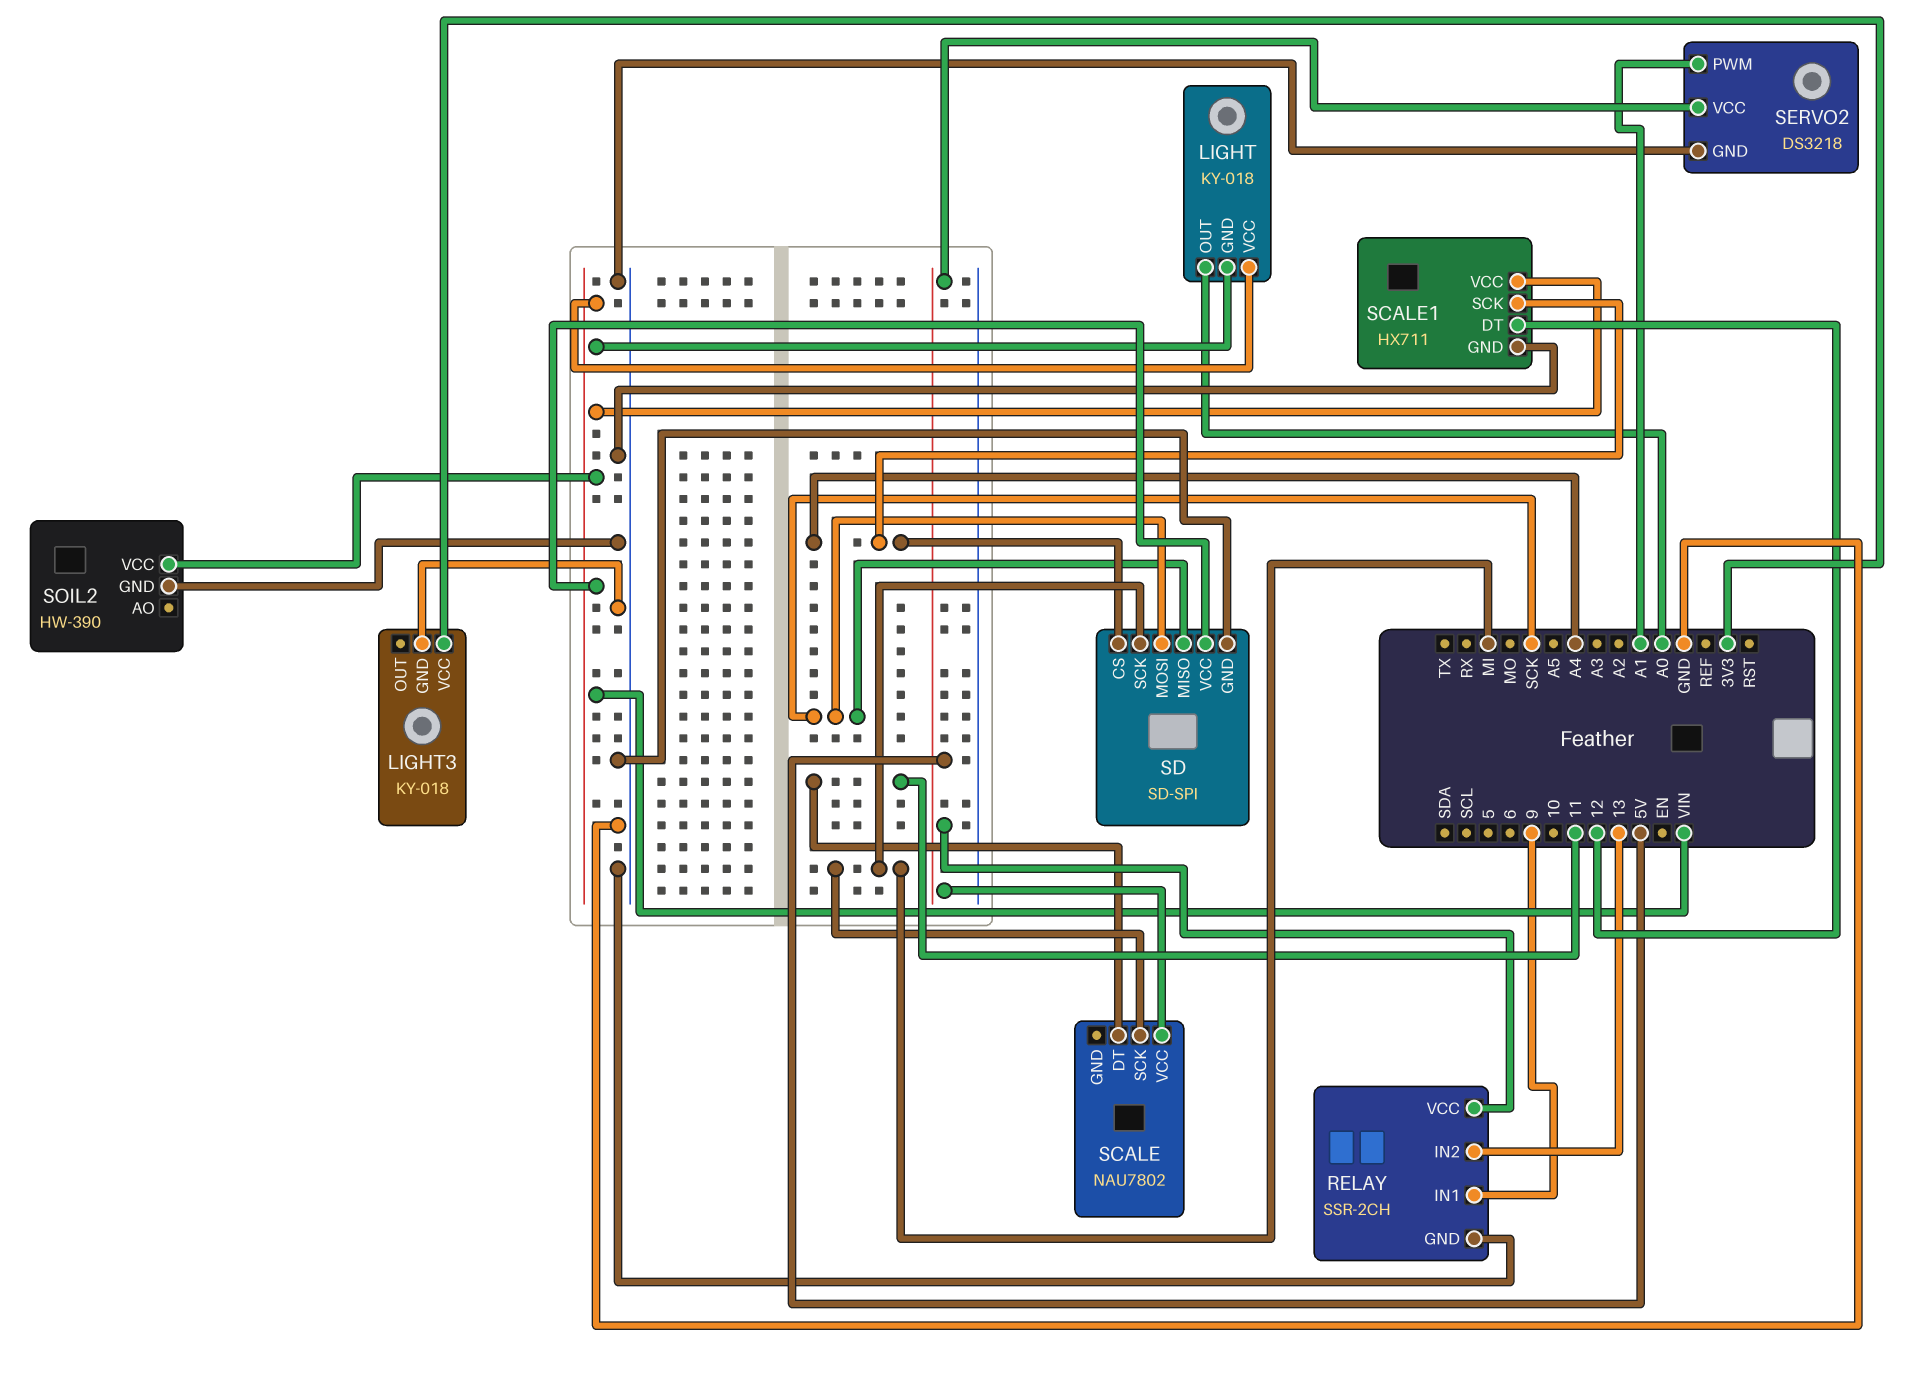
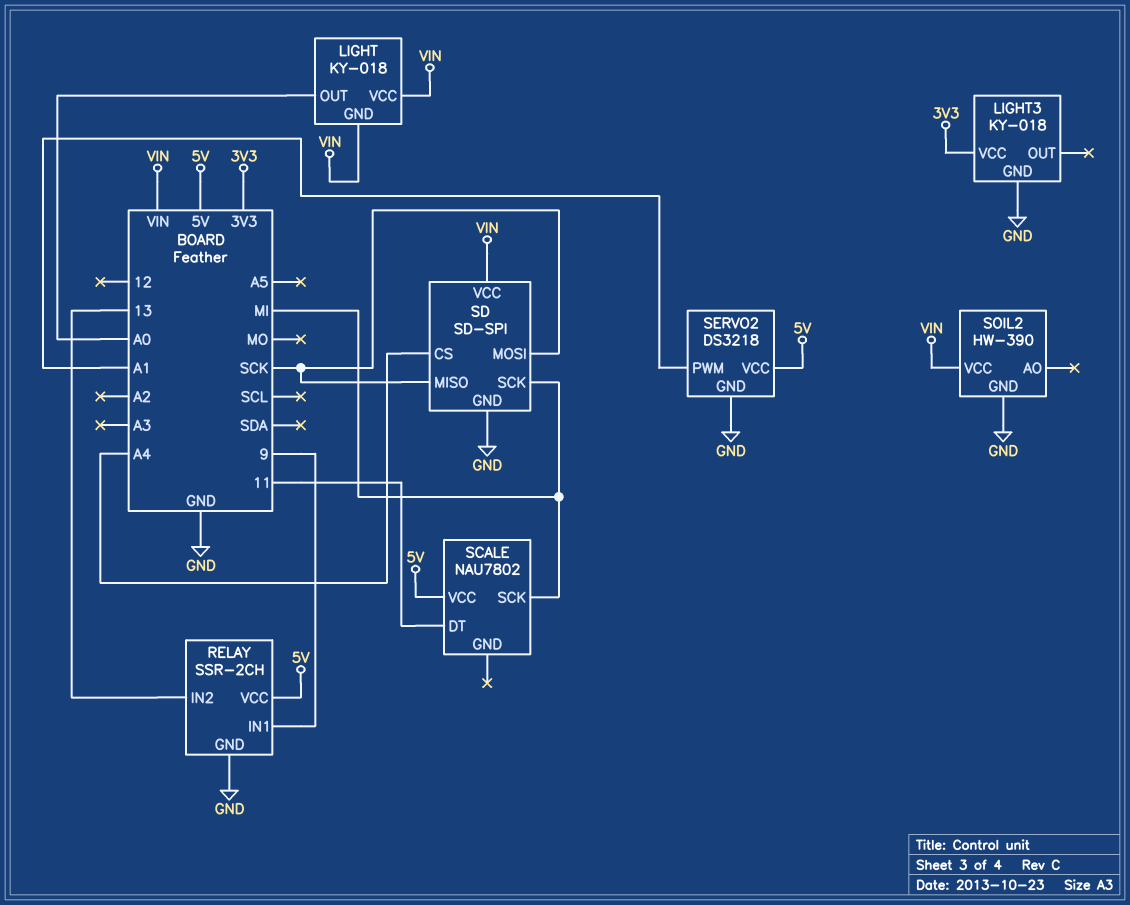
SCALE1: HX711 -> none
SCALE1 pin DT: 12 -> none
SCALE1 pin GND: GND -> none
SCALE1 pin SCK: A4 -> none
SCALE1 pin VCC: VIN -> none

